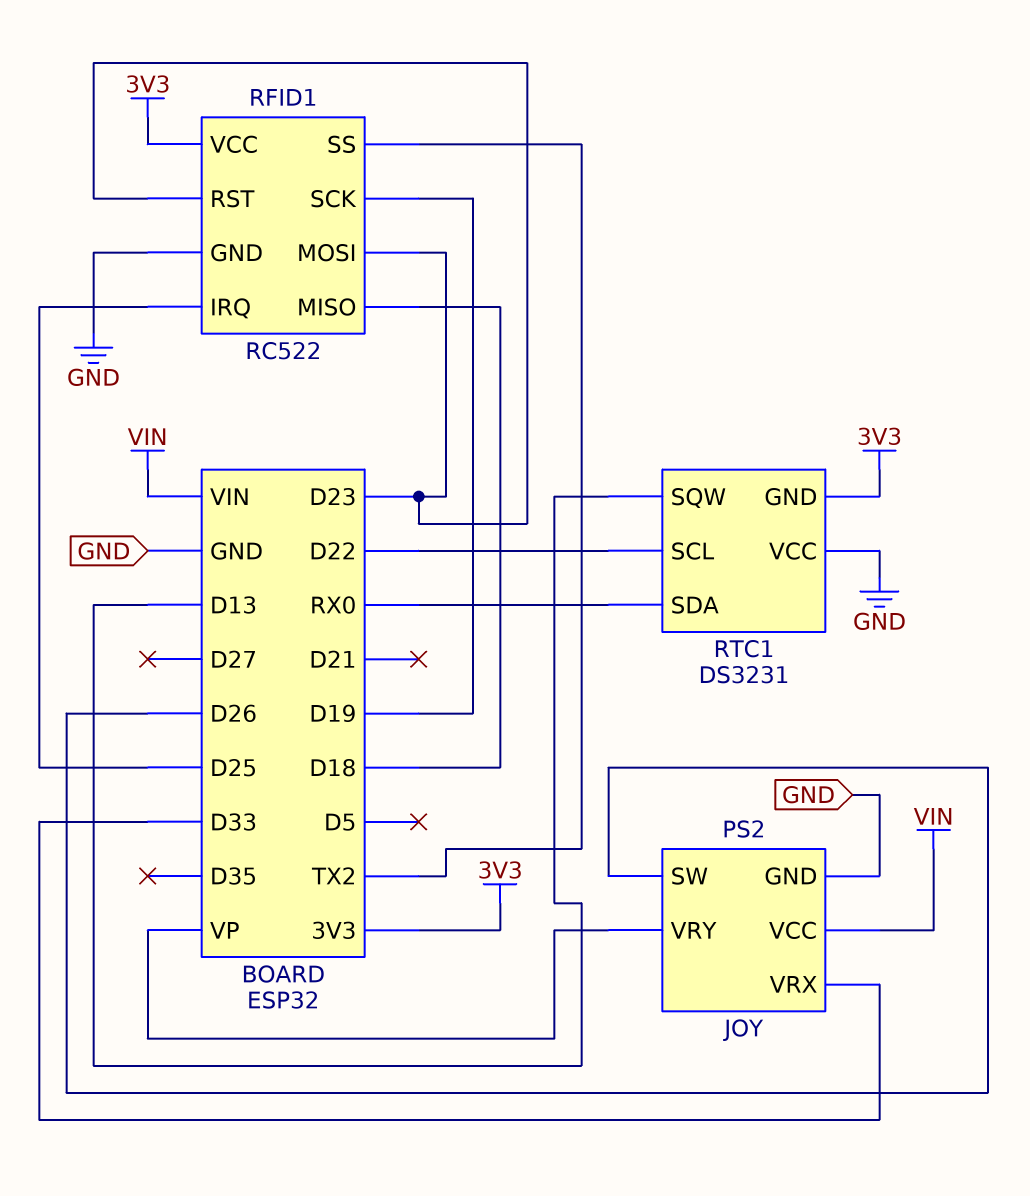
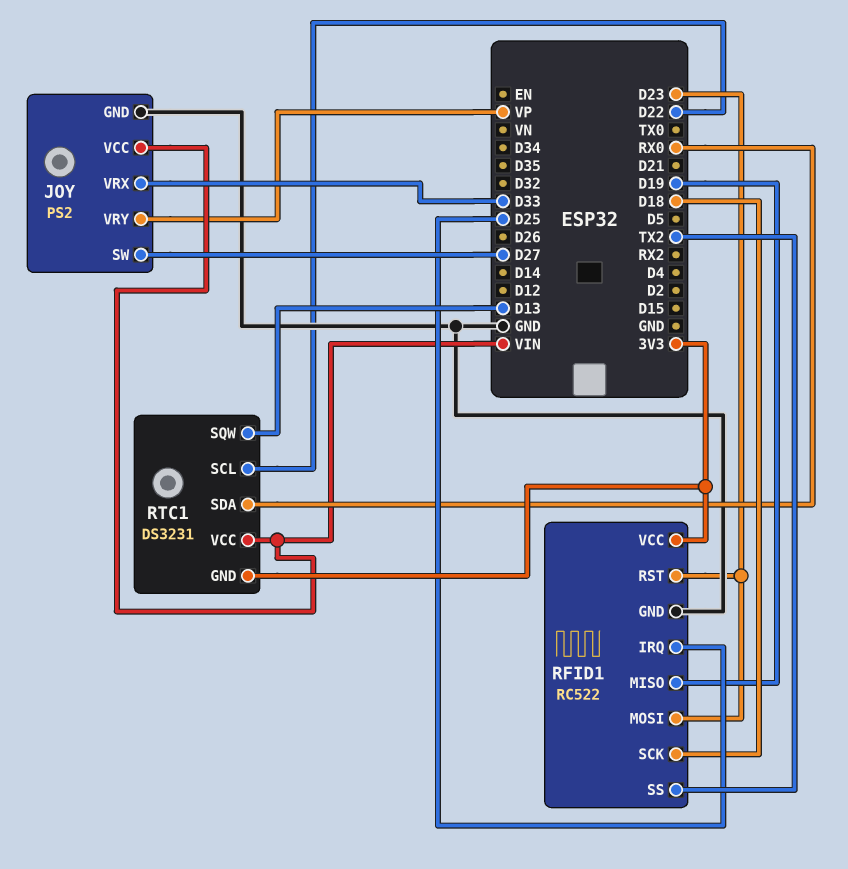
JOY pin SW: D26 -> D27
RFID1 pin MISO: D18 -> D19
RFID1 pin SCK: D19 -> D18
RTC1 pin VCC: GND -> VIN

